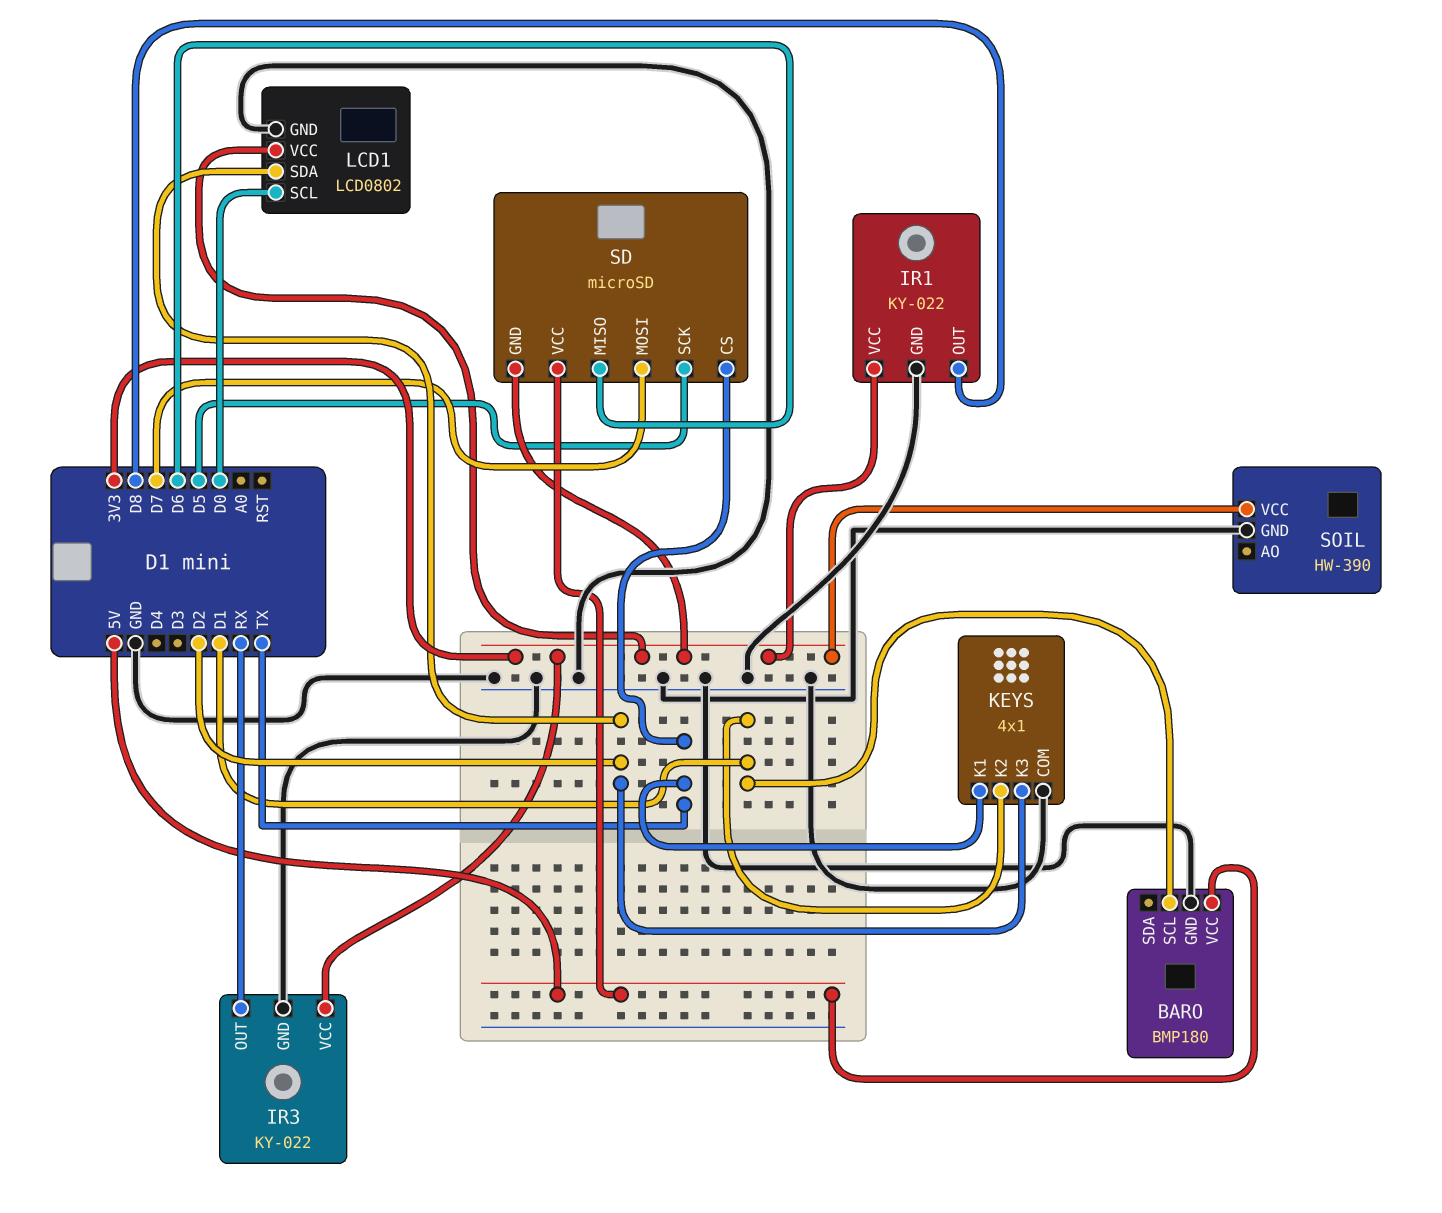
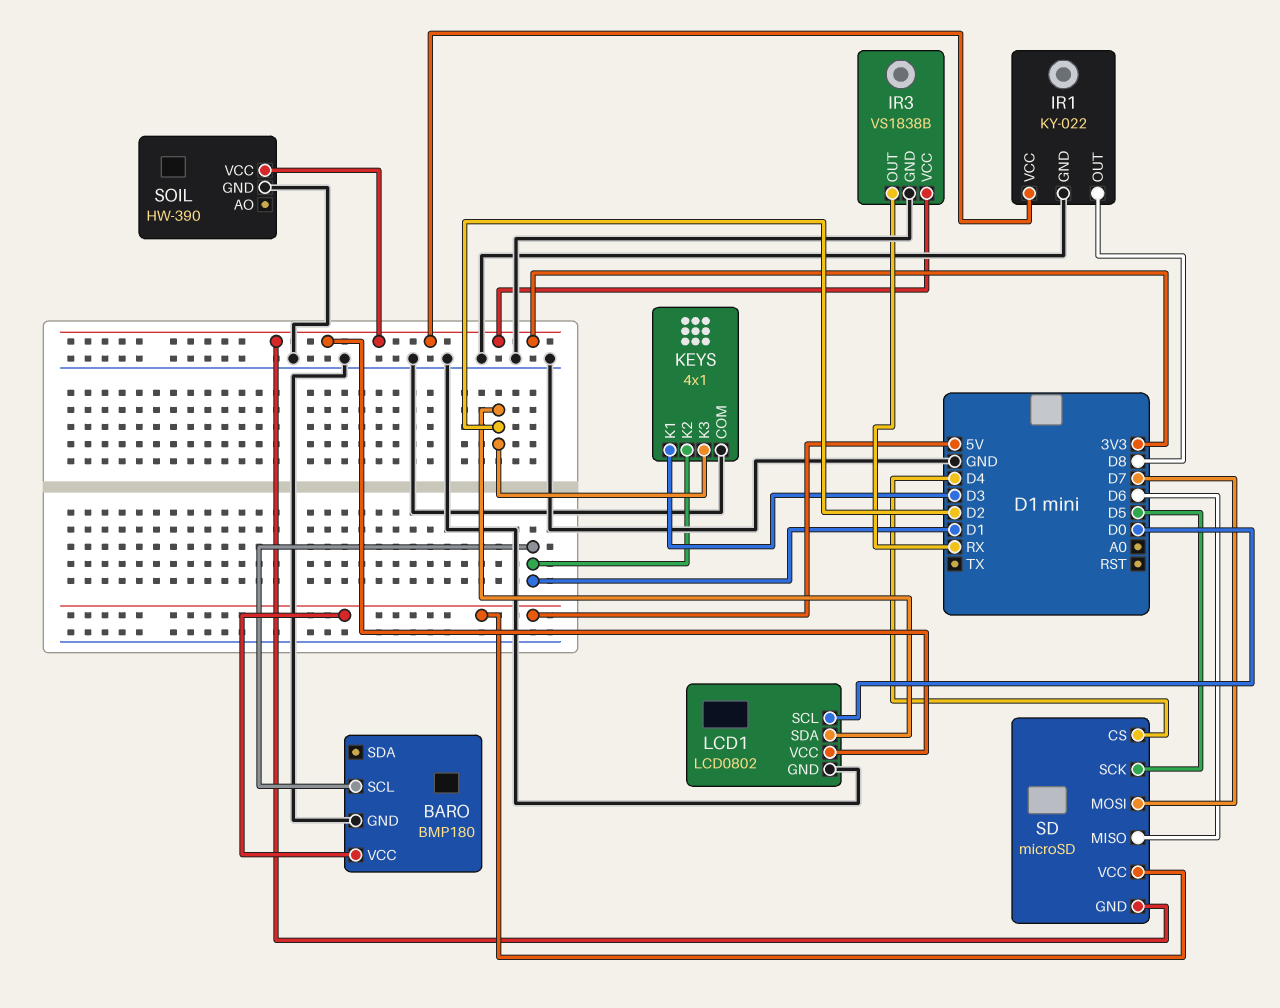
IR3: KY-022 -> VS1838B
KEYS pin K1: TX -> D3
SD pin CS: TX -> D4

